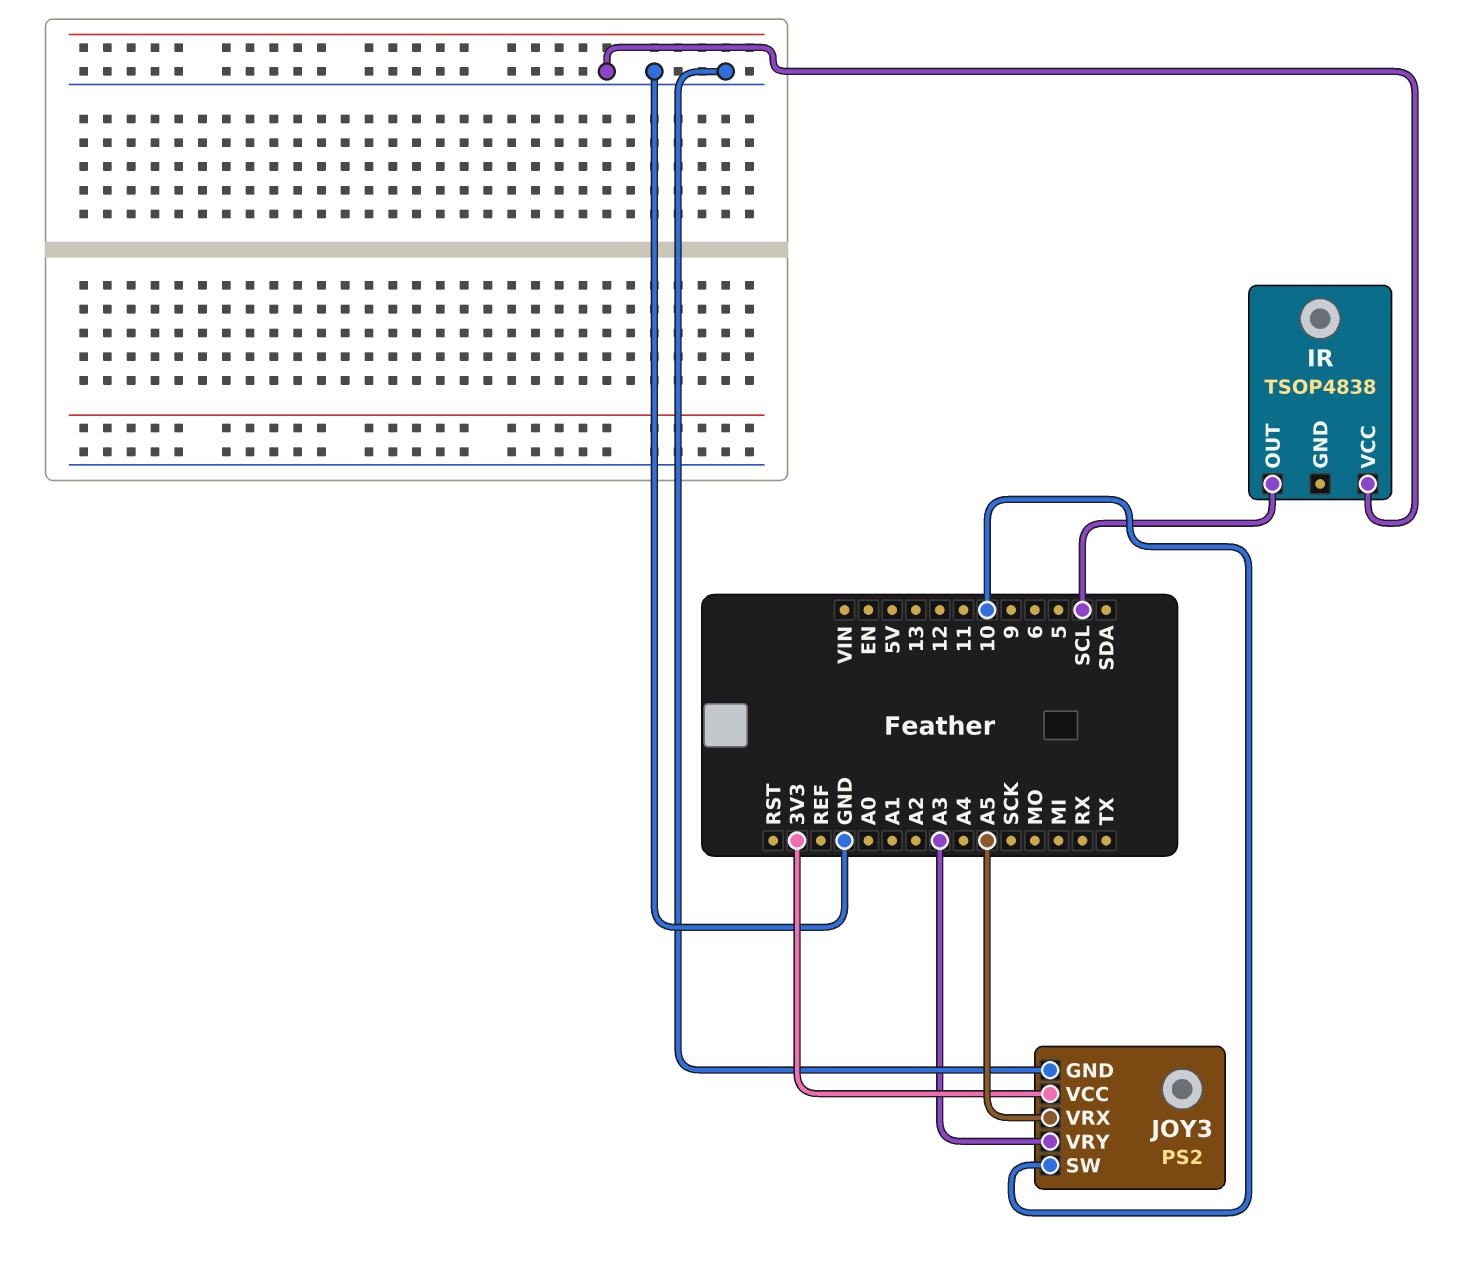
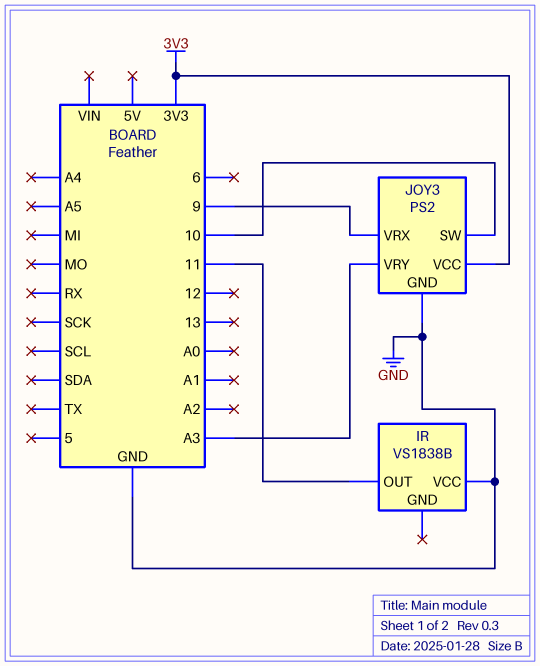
IR: TSOP4838 -> VS1838B
IR pin OUT: SCL -> 11
JOY3 pin VRX: A5 -> 9

